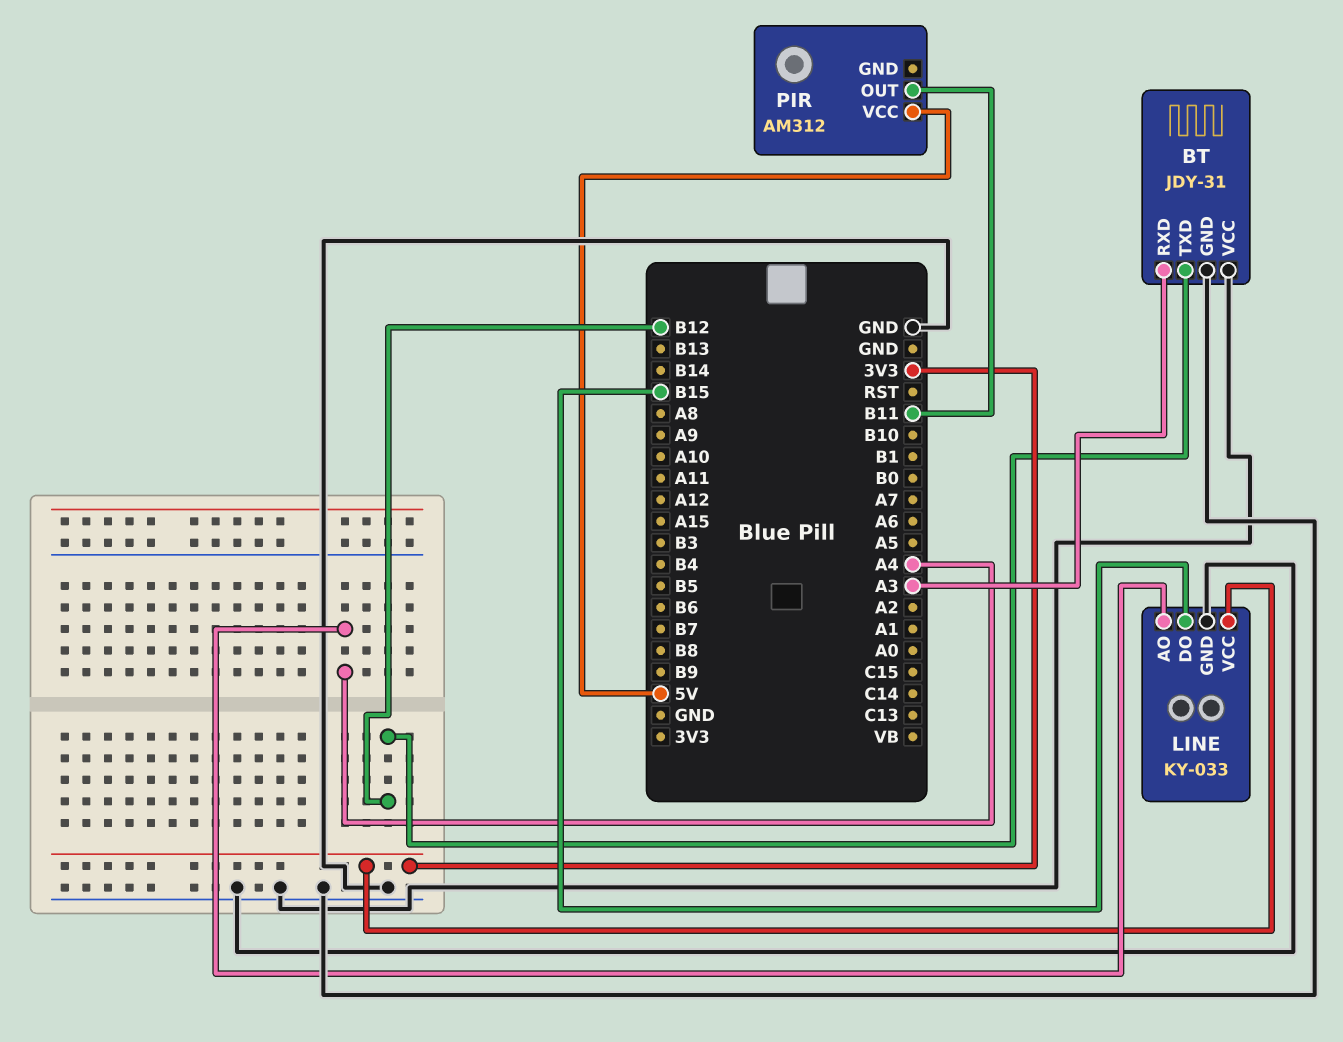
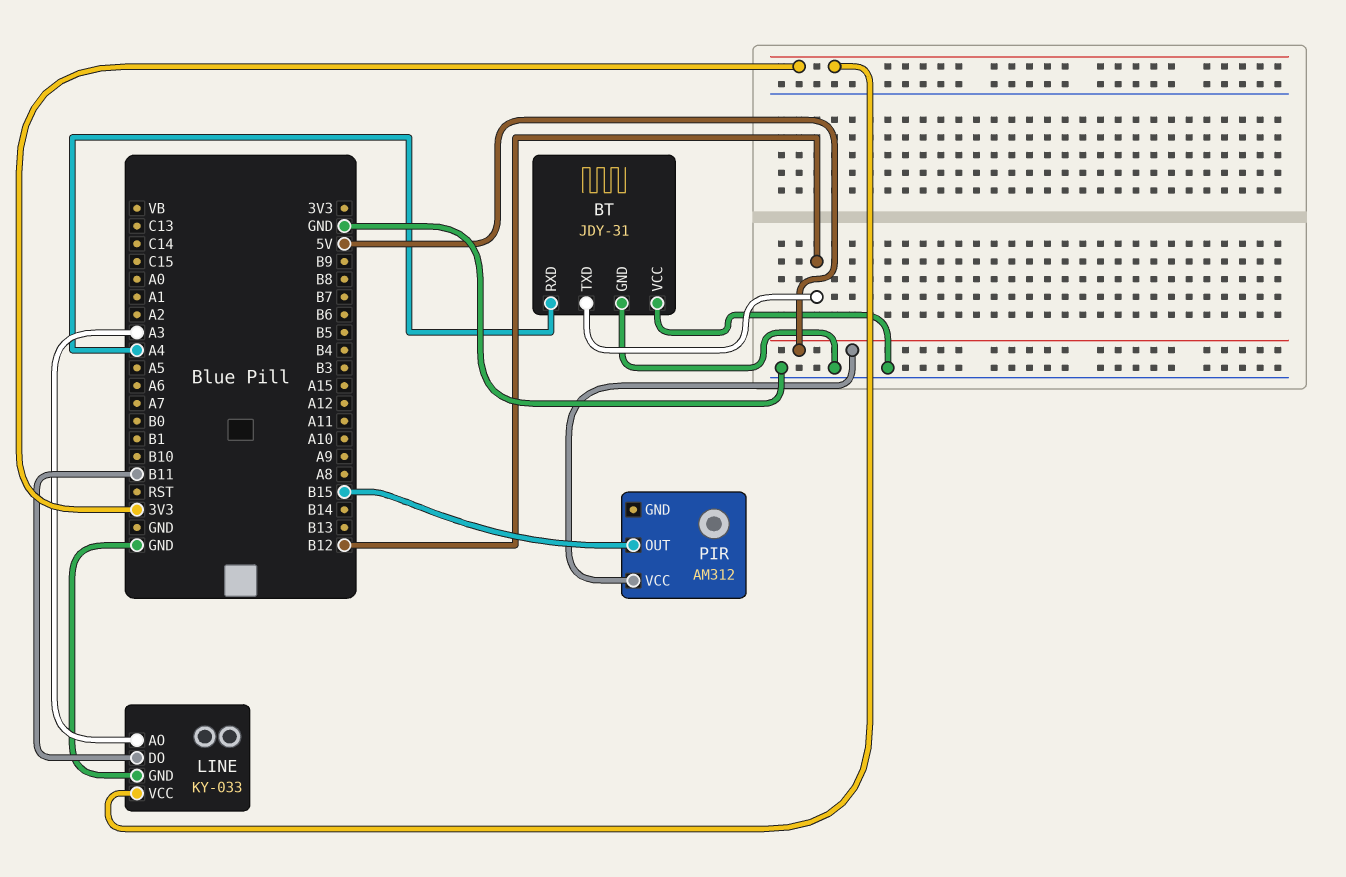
BT pin RXD: A3 -> A4
LINE pin AO: A4 -> A3
LINE pin DO: B15 -> B11
PIR pin OUT: B11 -> B15

